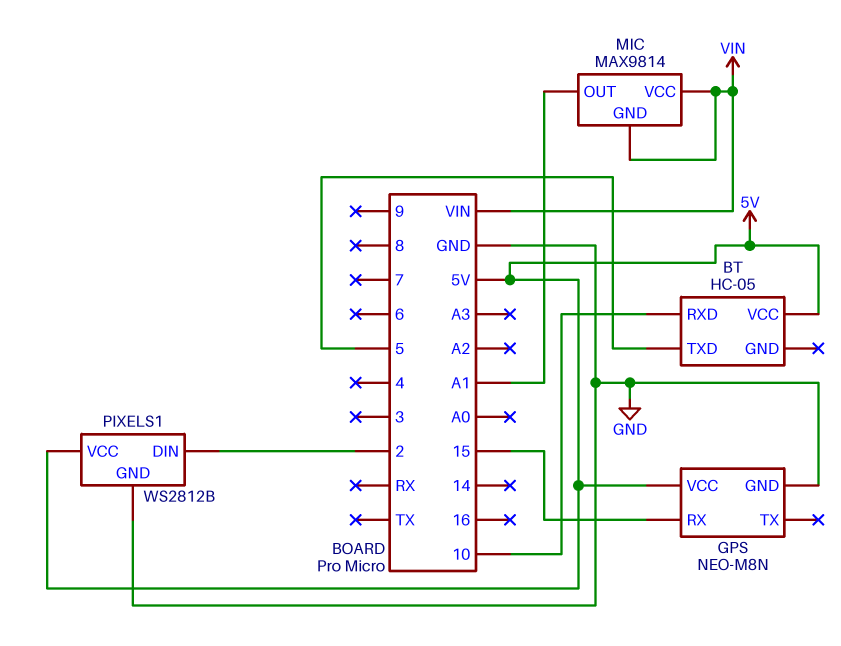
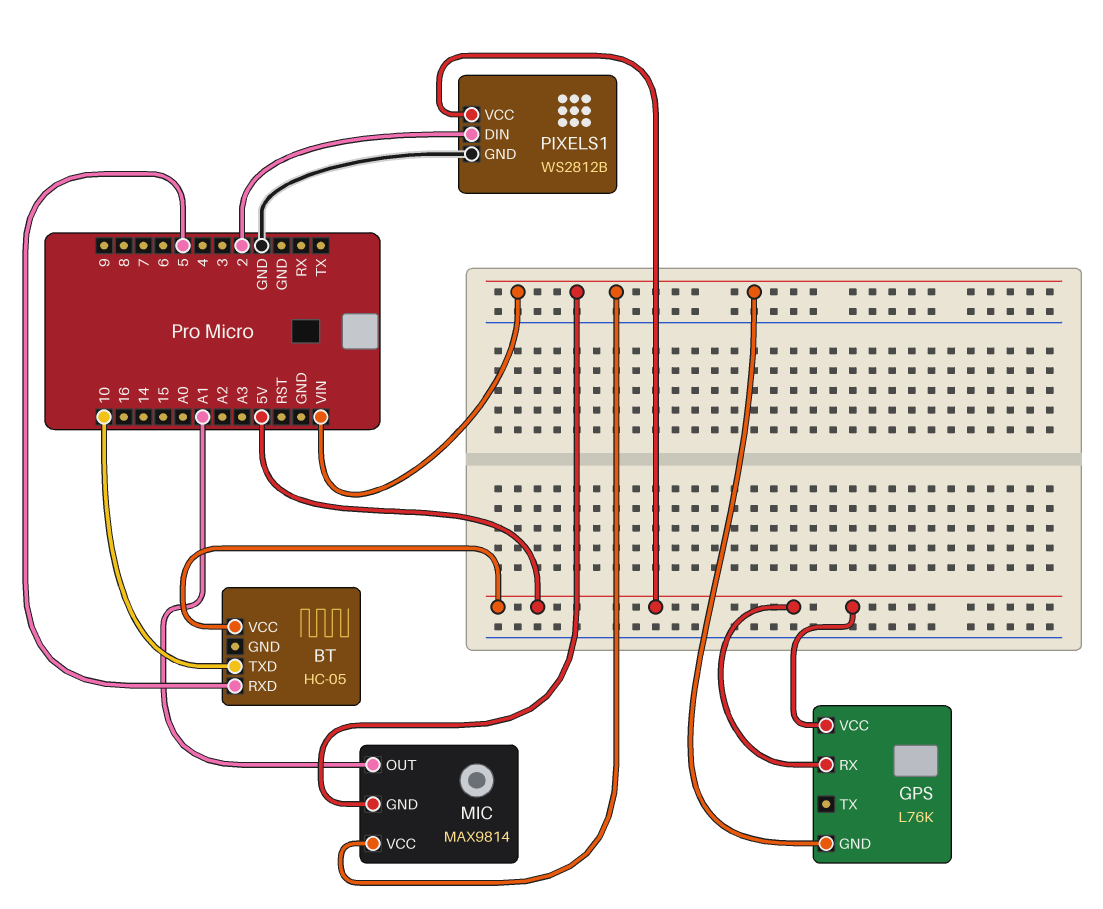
BT pin RXD: 10 -> 5
BT pin TXD: 5 -> 10
GPS: NEO-M8N -> L76K
GPS pin GND: GND -> VIN
GPS pin RX: 15 -> 5V

